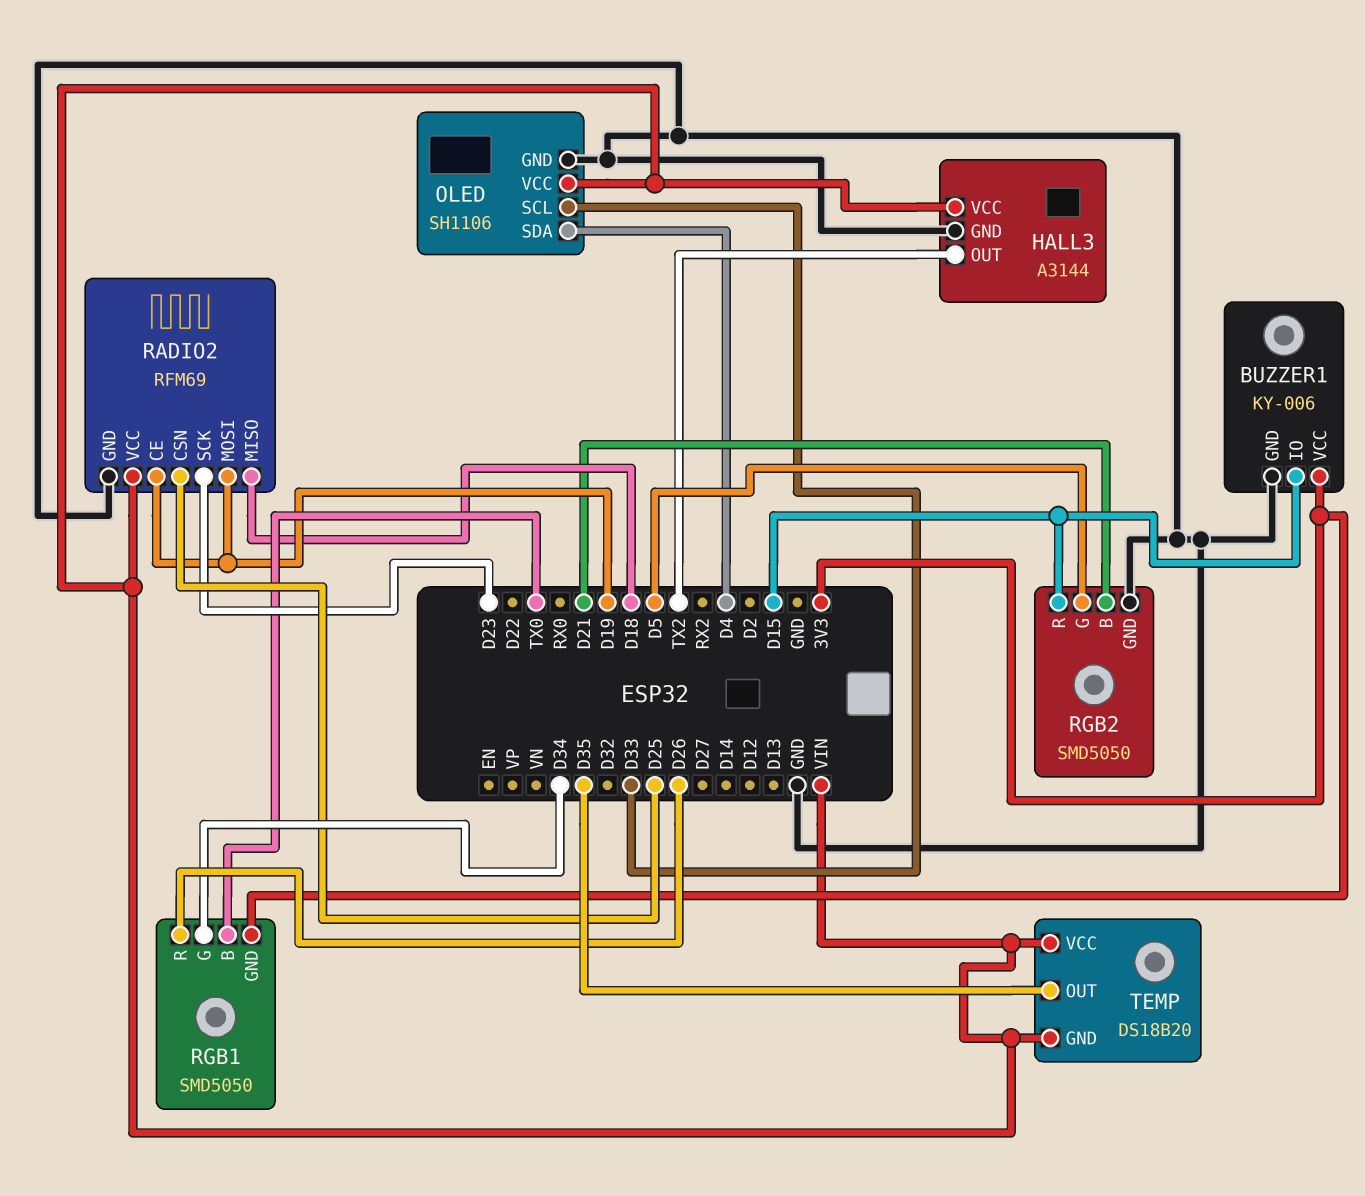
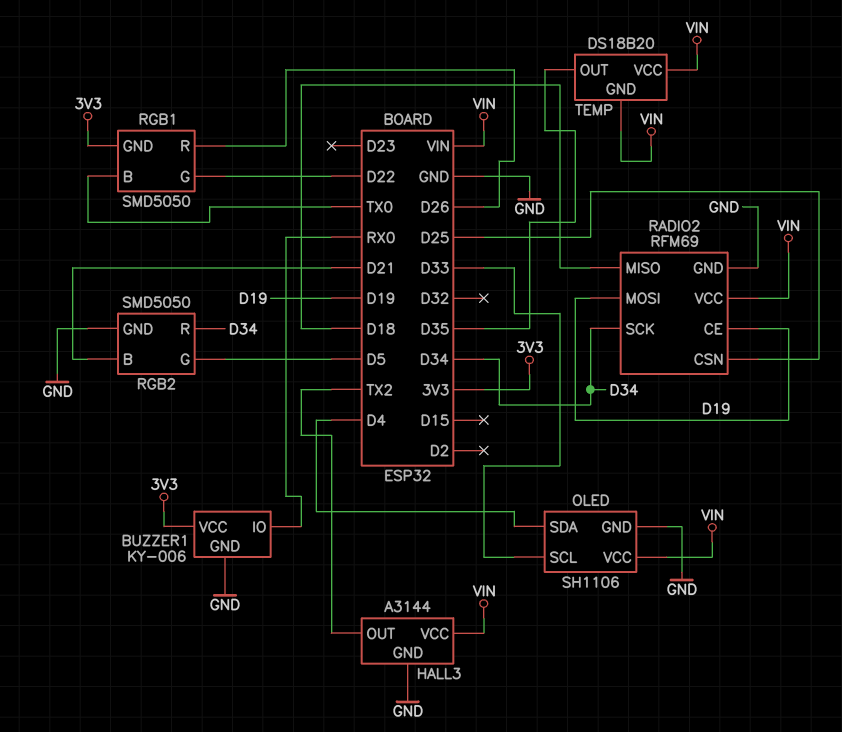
BUZZER1 pin IO: D15 -> RX0
RADIO2 pin SCK: D23 -> D34
RGB1 pin G: D34 -> D22
RGB2 pin R: D15 -> D34

